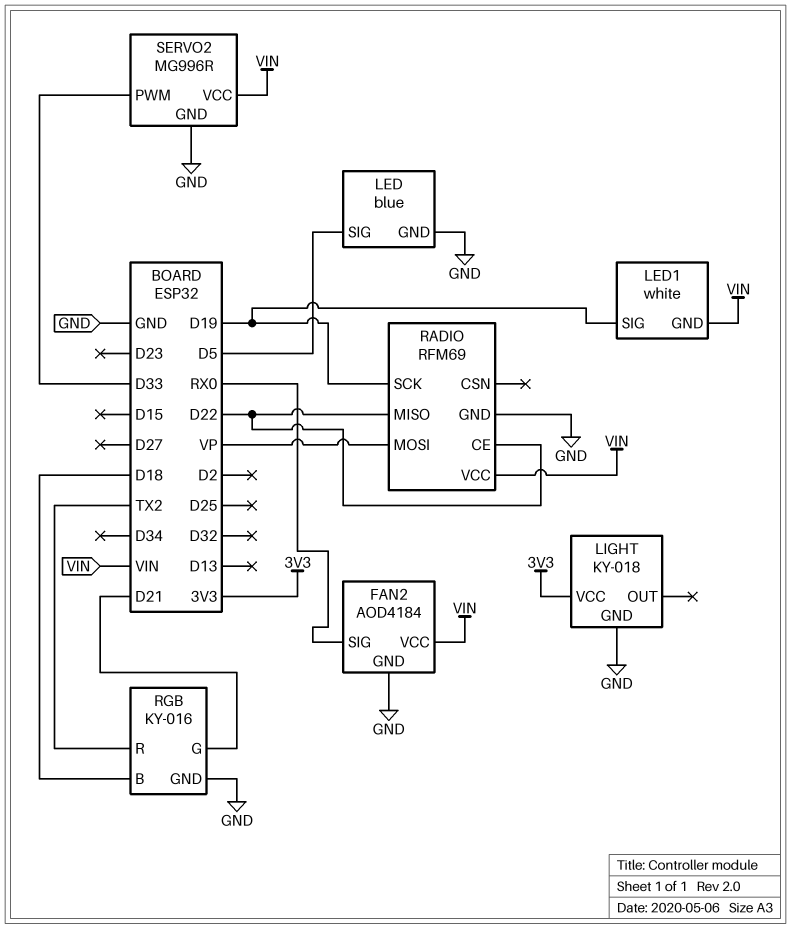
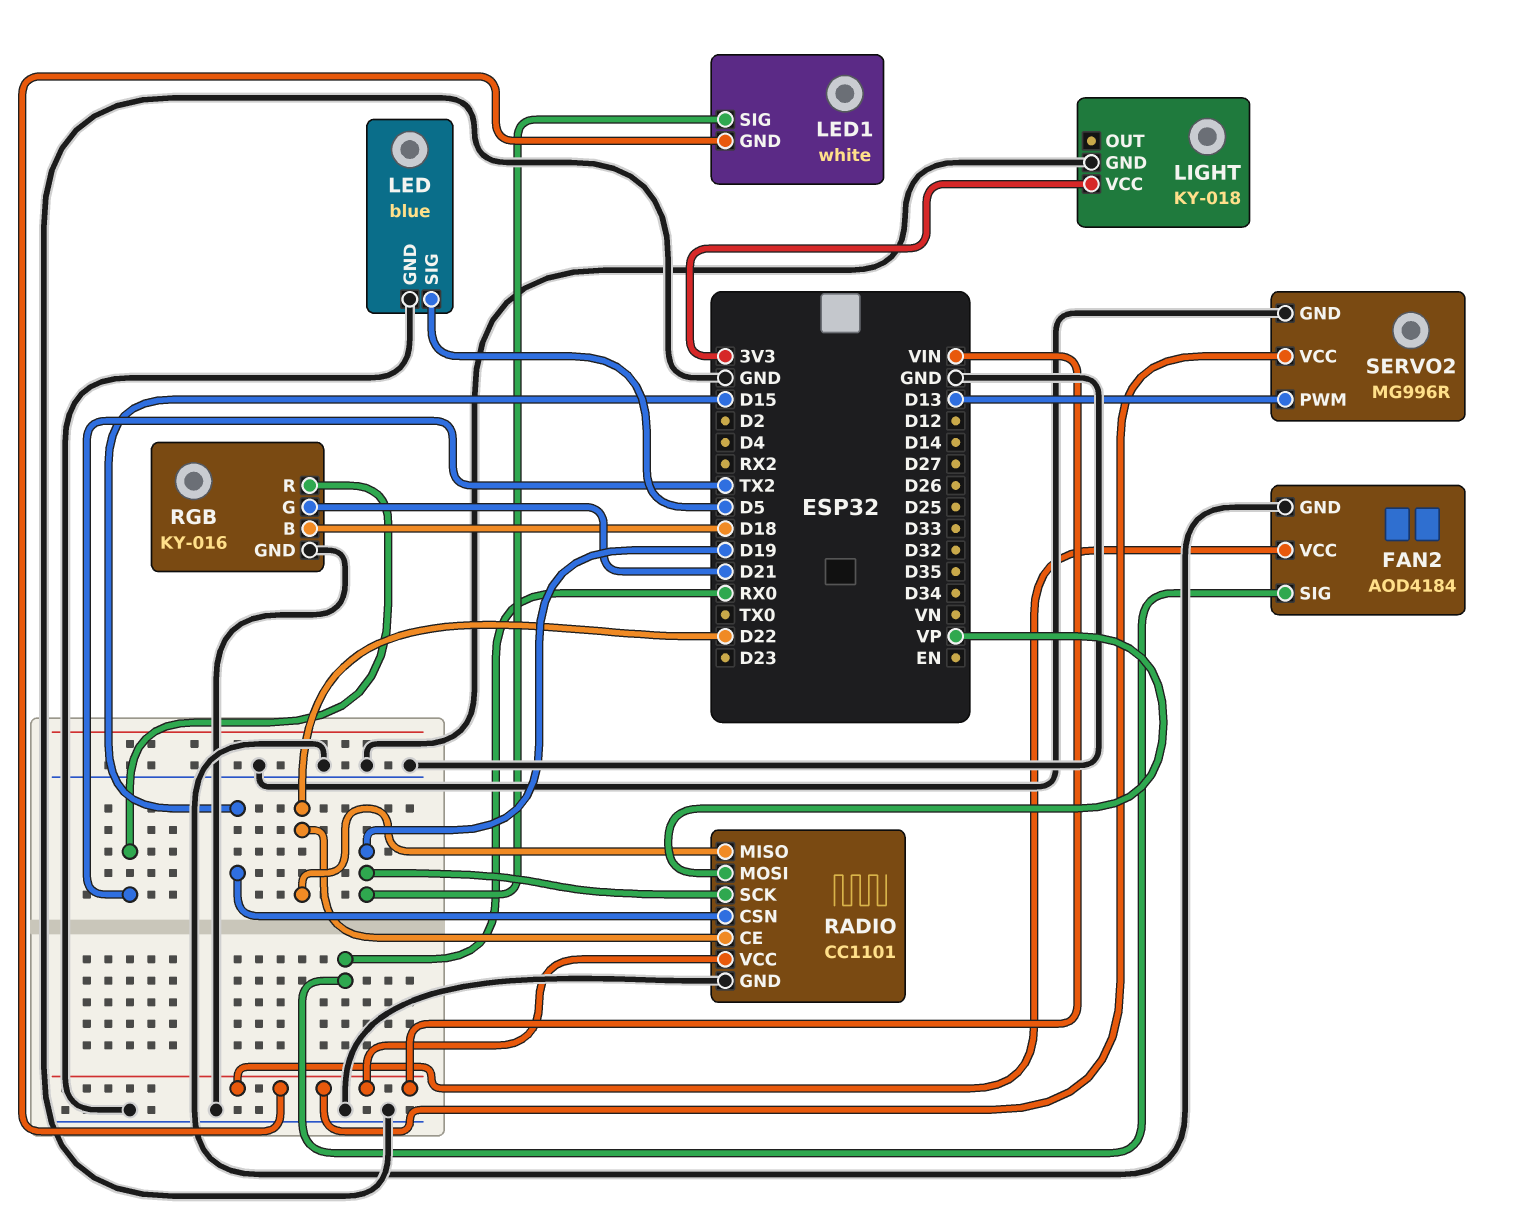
RADIO: RFM69 -> CC1101
RADIO pin CSN: none -> D15
SERVO2 pin PWM: D33 -> D13

